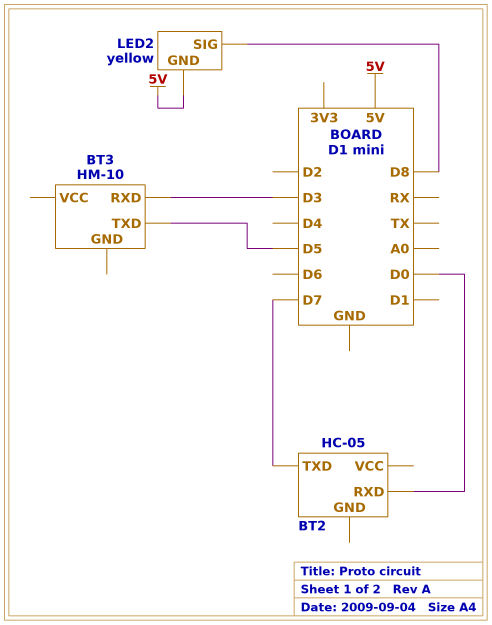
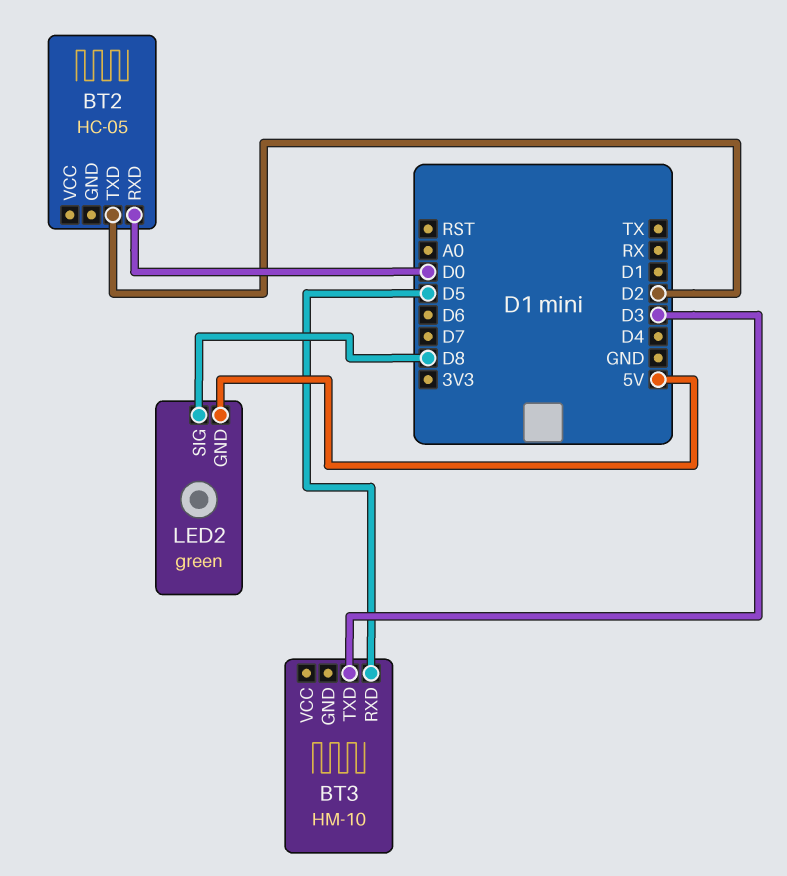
BT2 pin TXD: D7 -> D2
BT3 pin RXD: D3 -> D5
BT3 pin TXD: D5 -> D3
LED2: yellow -> green

